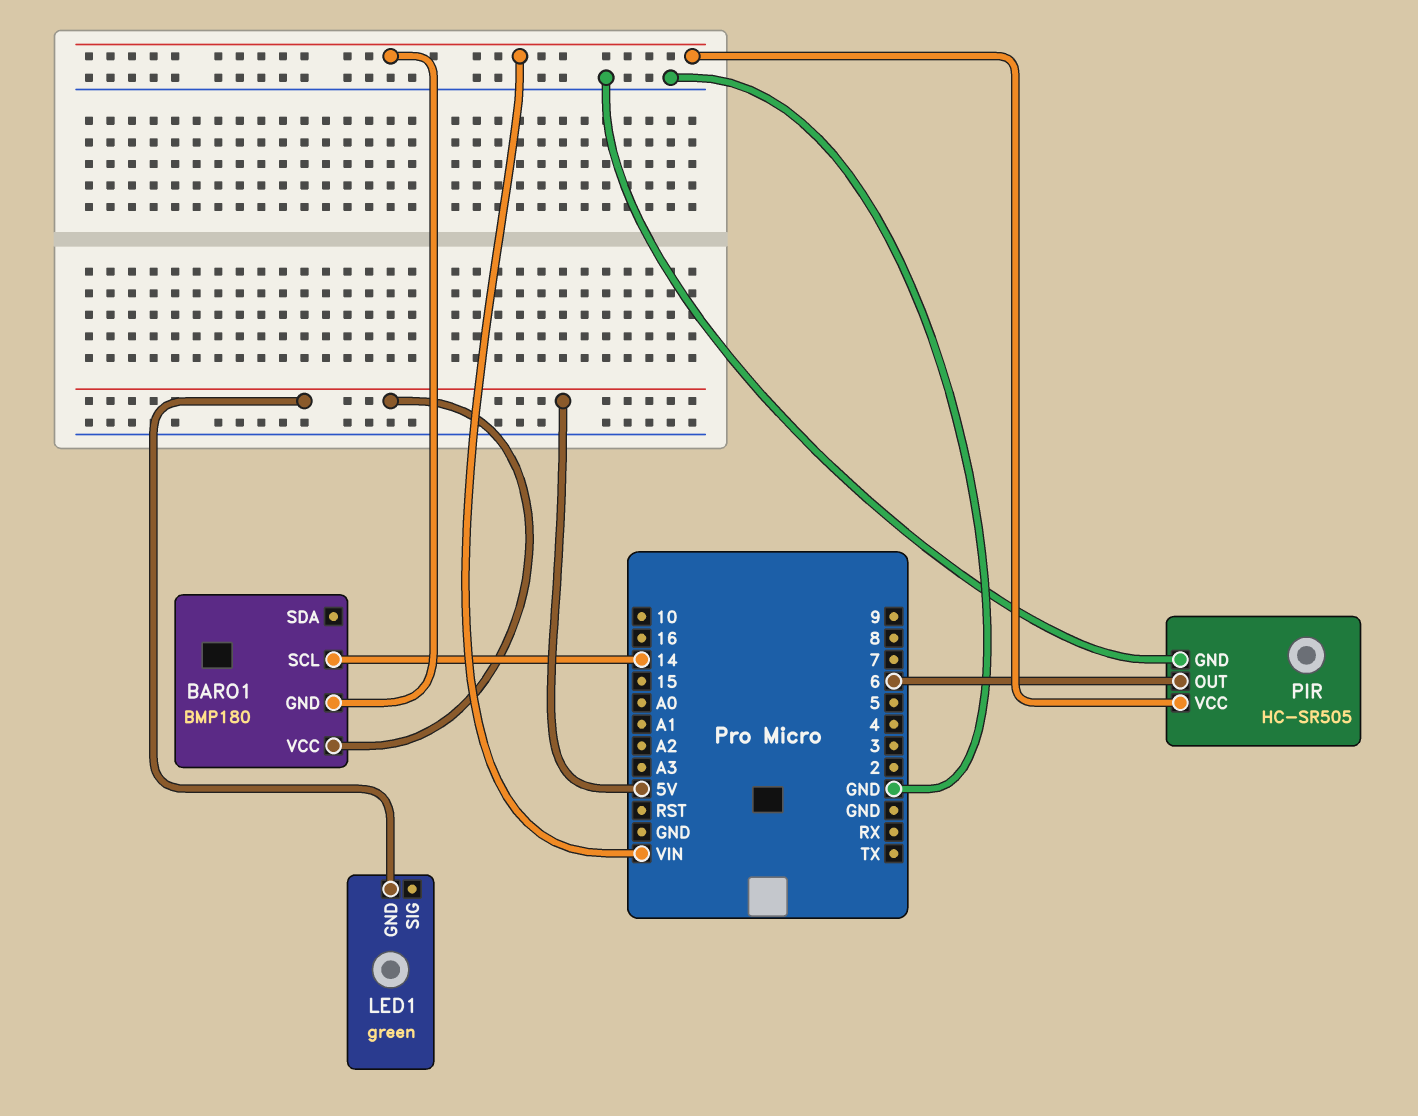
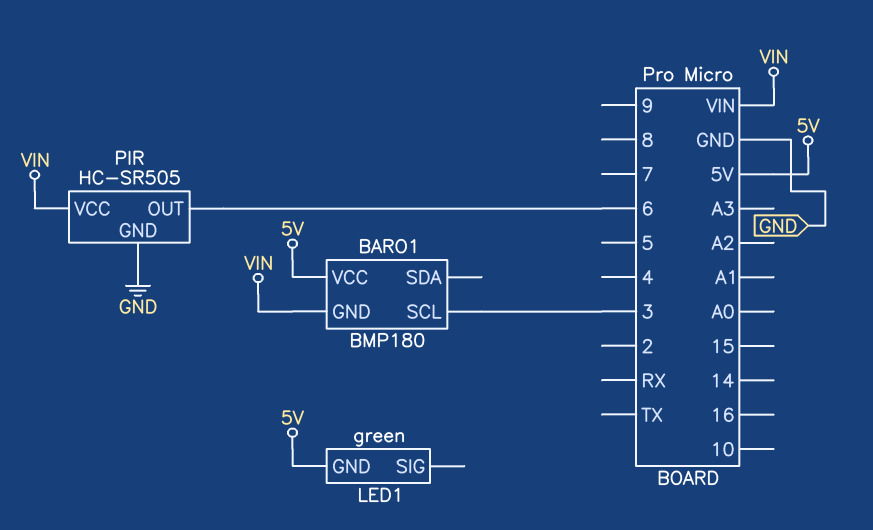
BARO1 pin SCL: 14 -> 3

